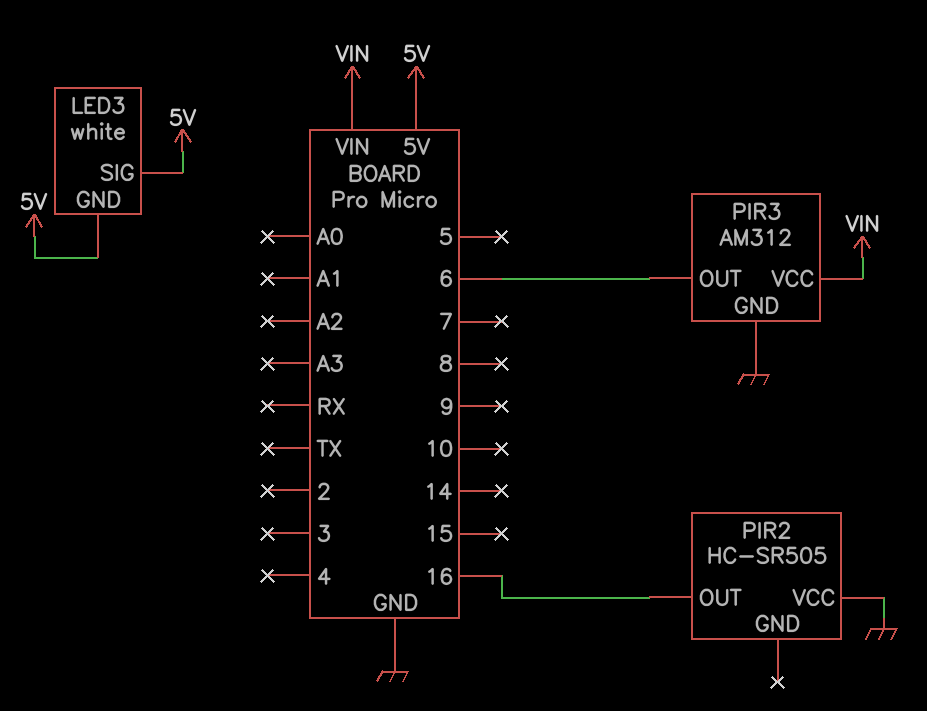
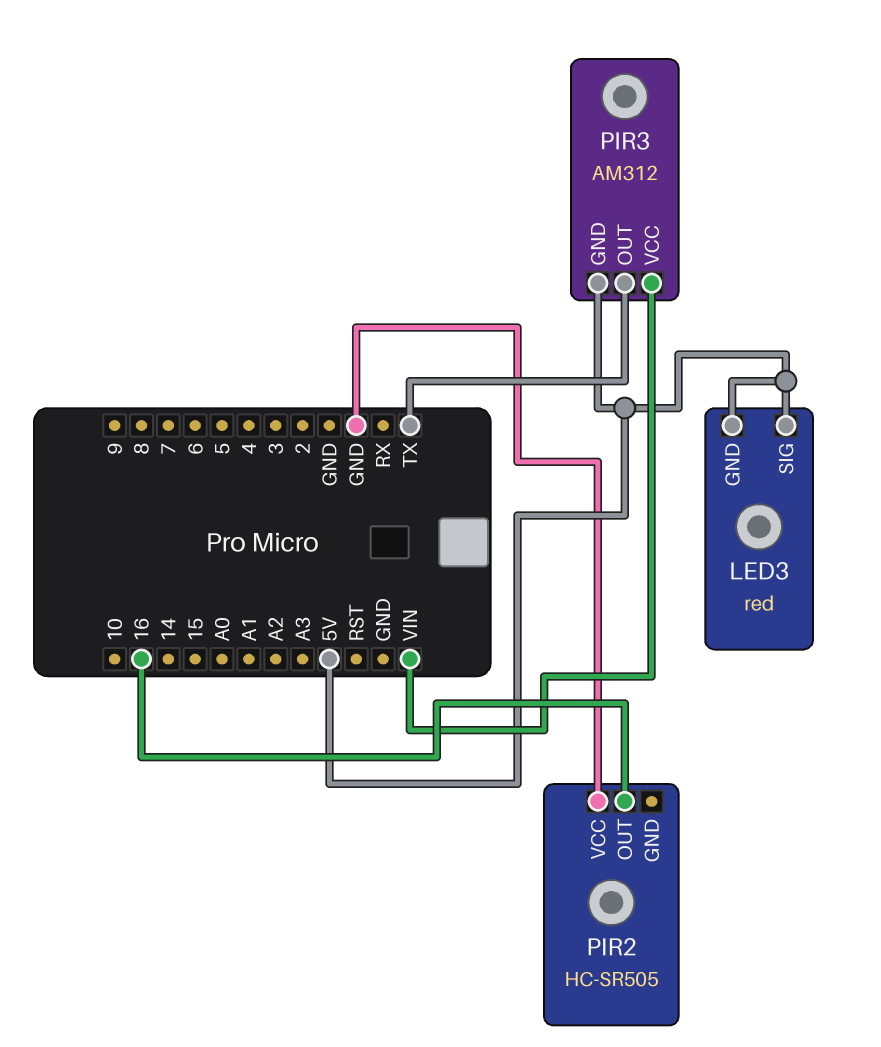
LED3: white -> red
PIR3 pin GND: GND -> 5V
PIR3 pin OUT: 6 -> TX

